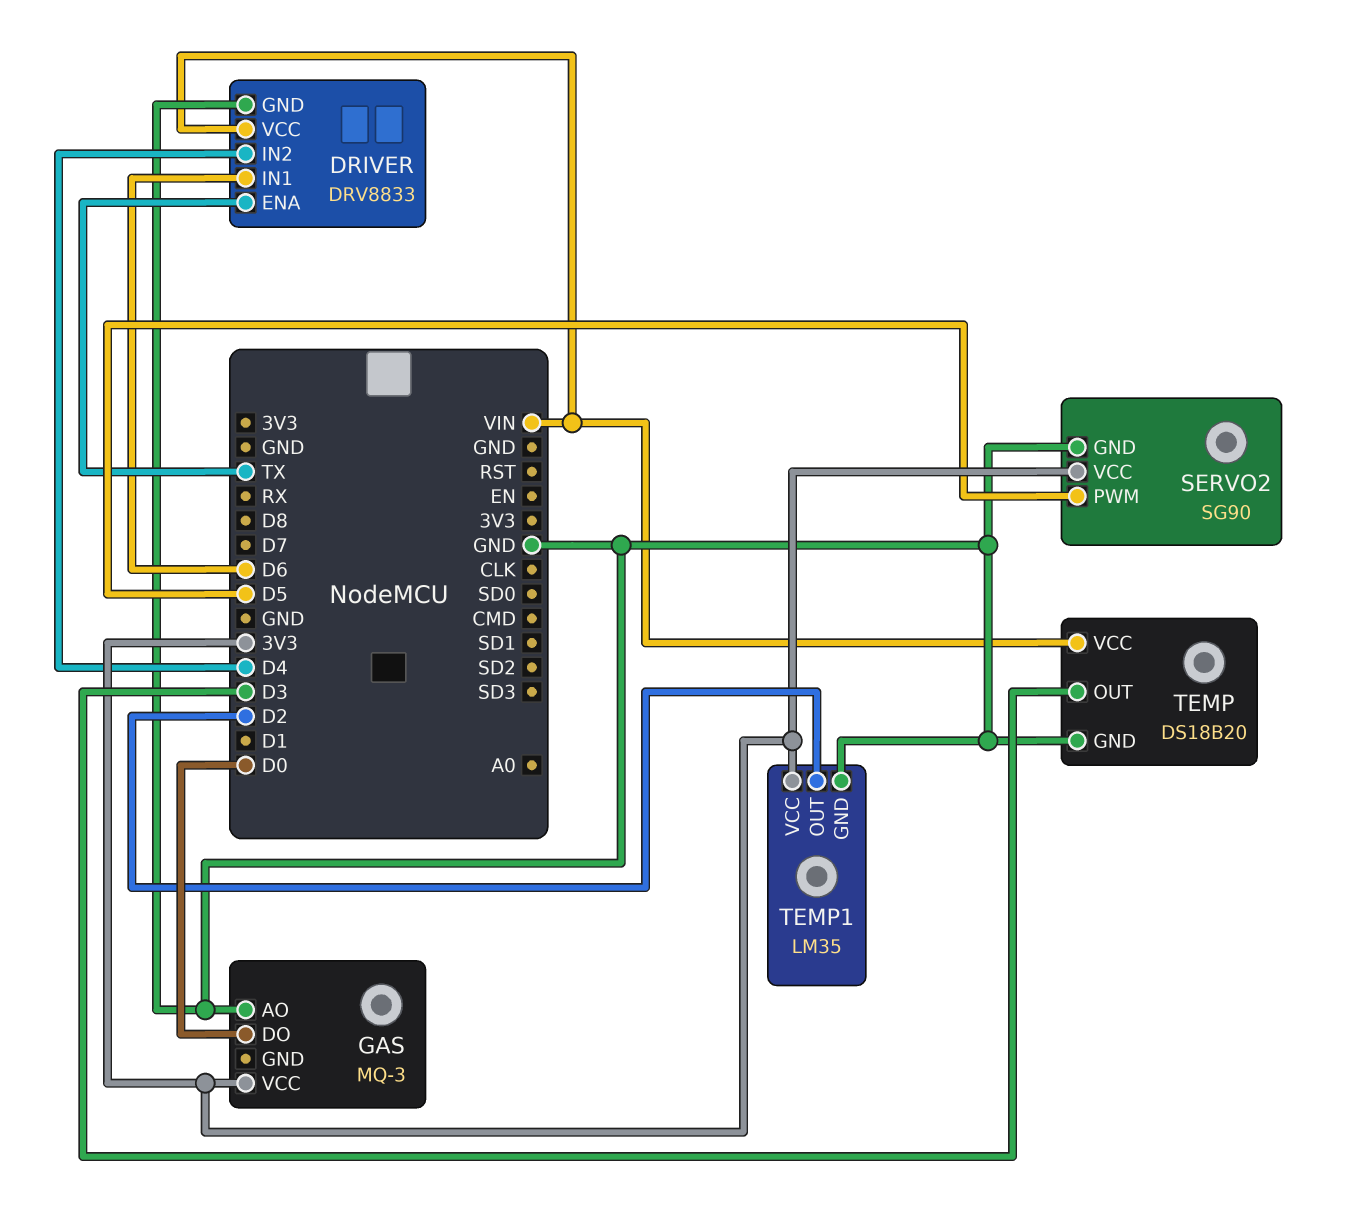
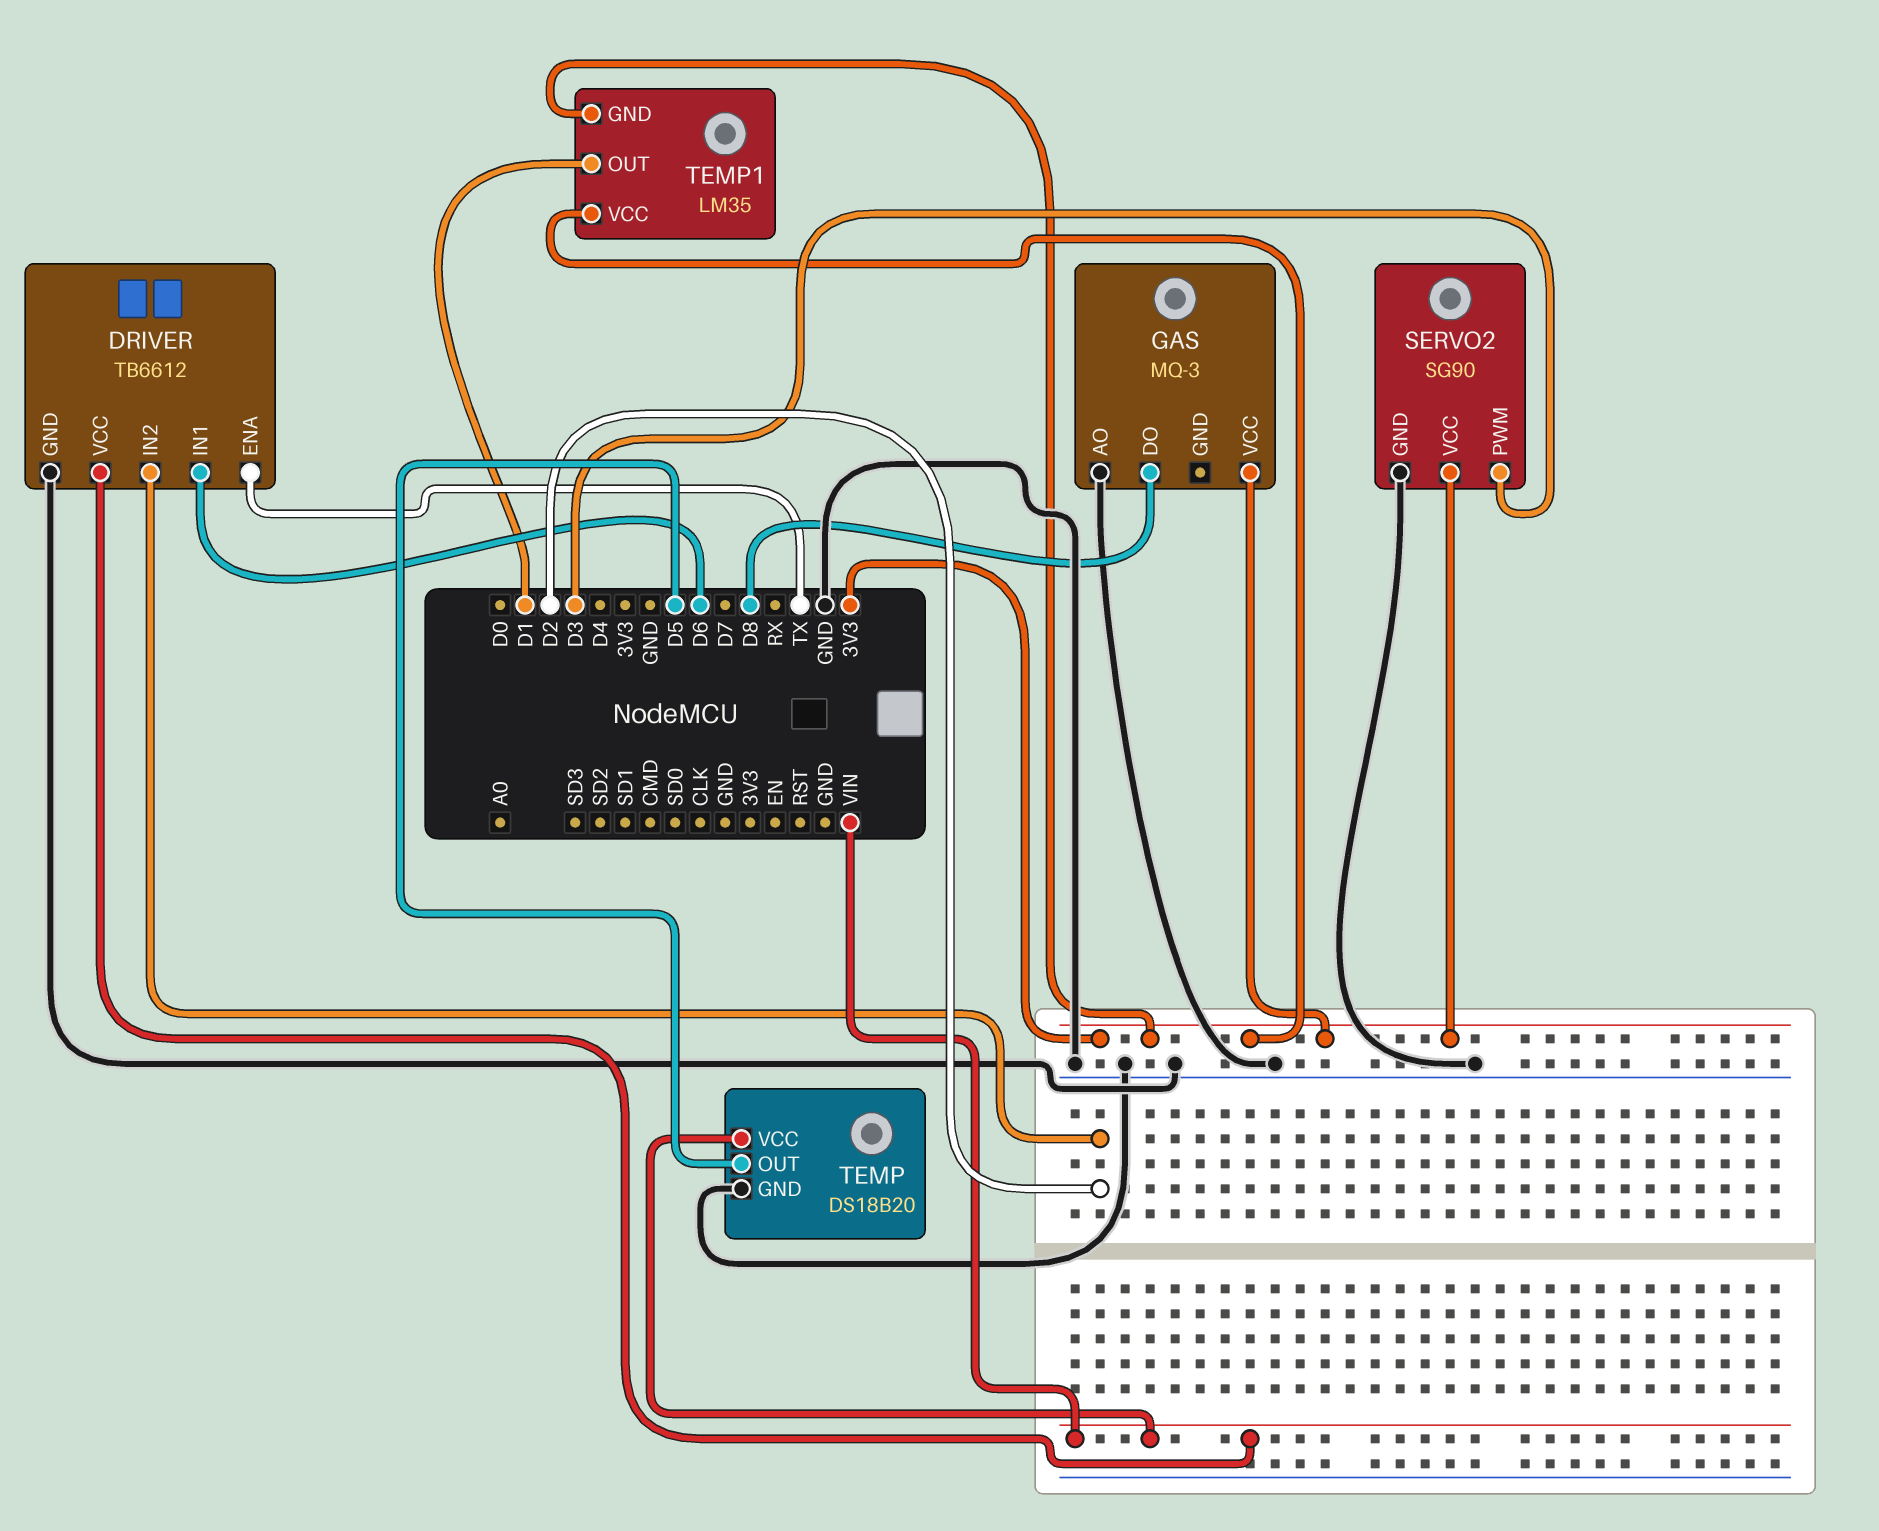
DRIVER: DRV8833 -> TB6612
DRIVER pin IN2: D4 -> D2
GAS pin DO: D0 -> D8
SERVO2 pin PWM: D5 -> D3
TEMP pin OUT: D3 -> D5
TEMP1 pin GND: GND -> 3V3
TEMP1 pin OUT: D2 -> D1

